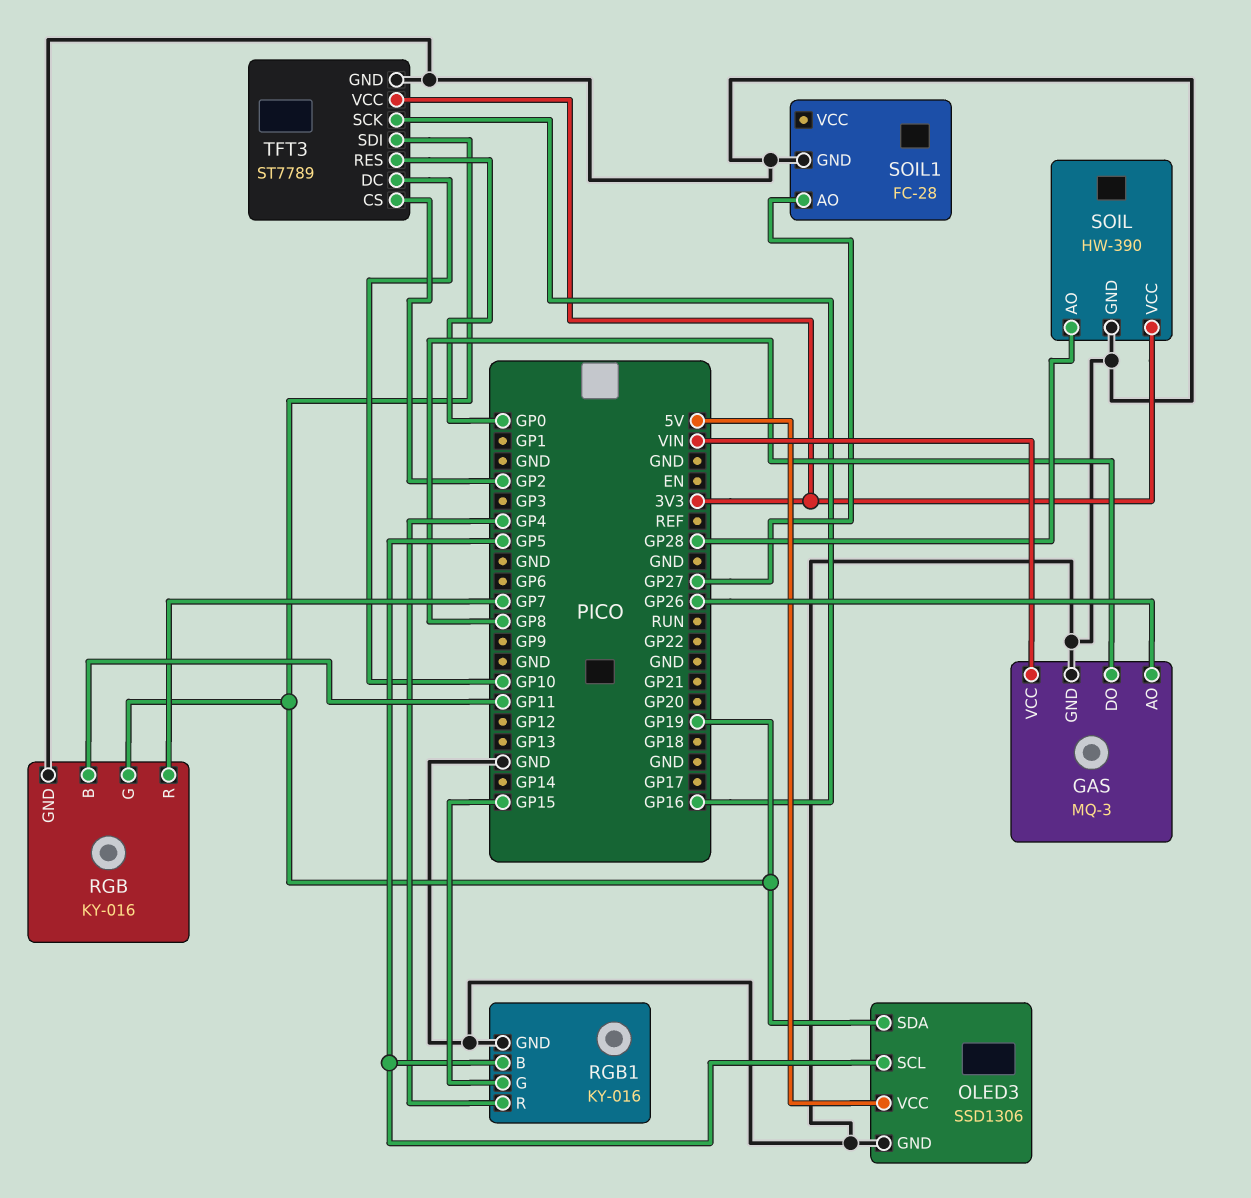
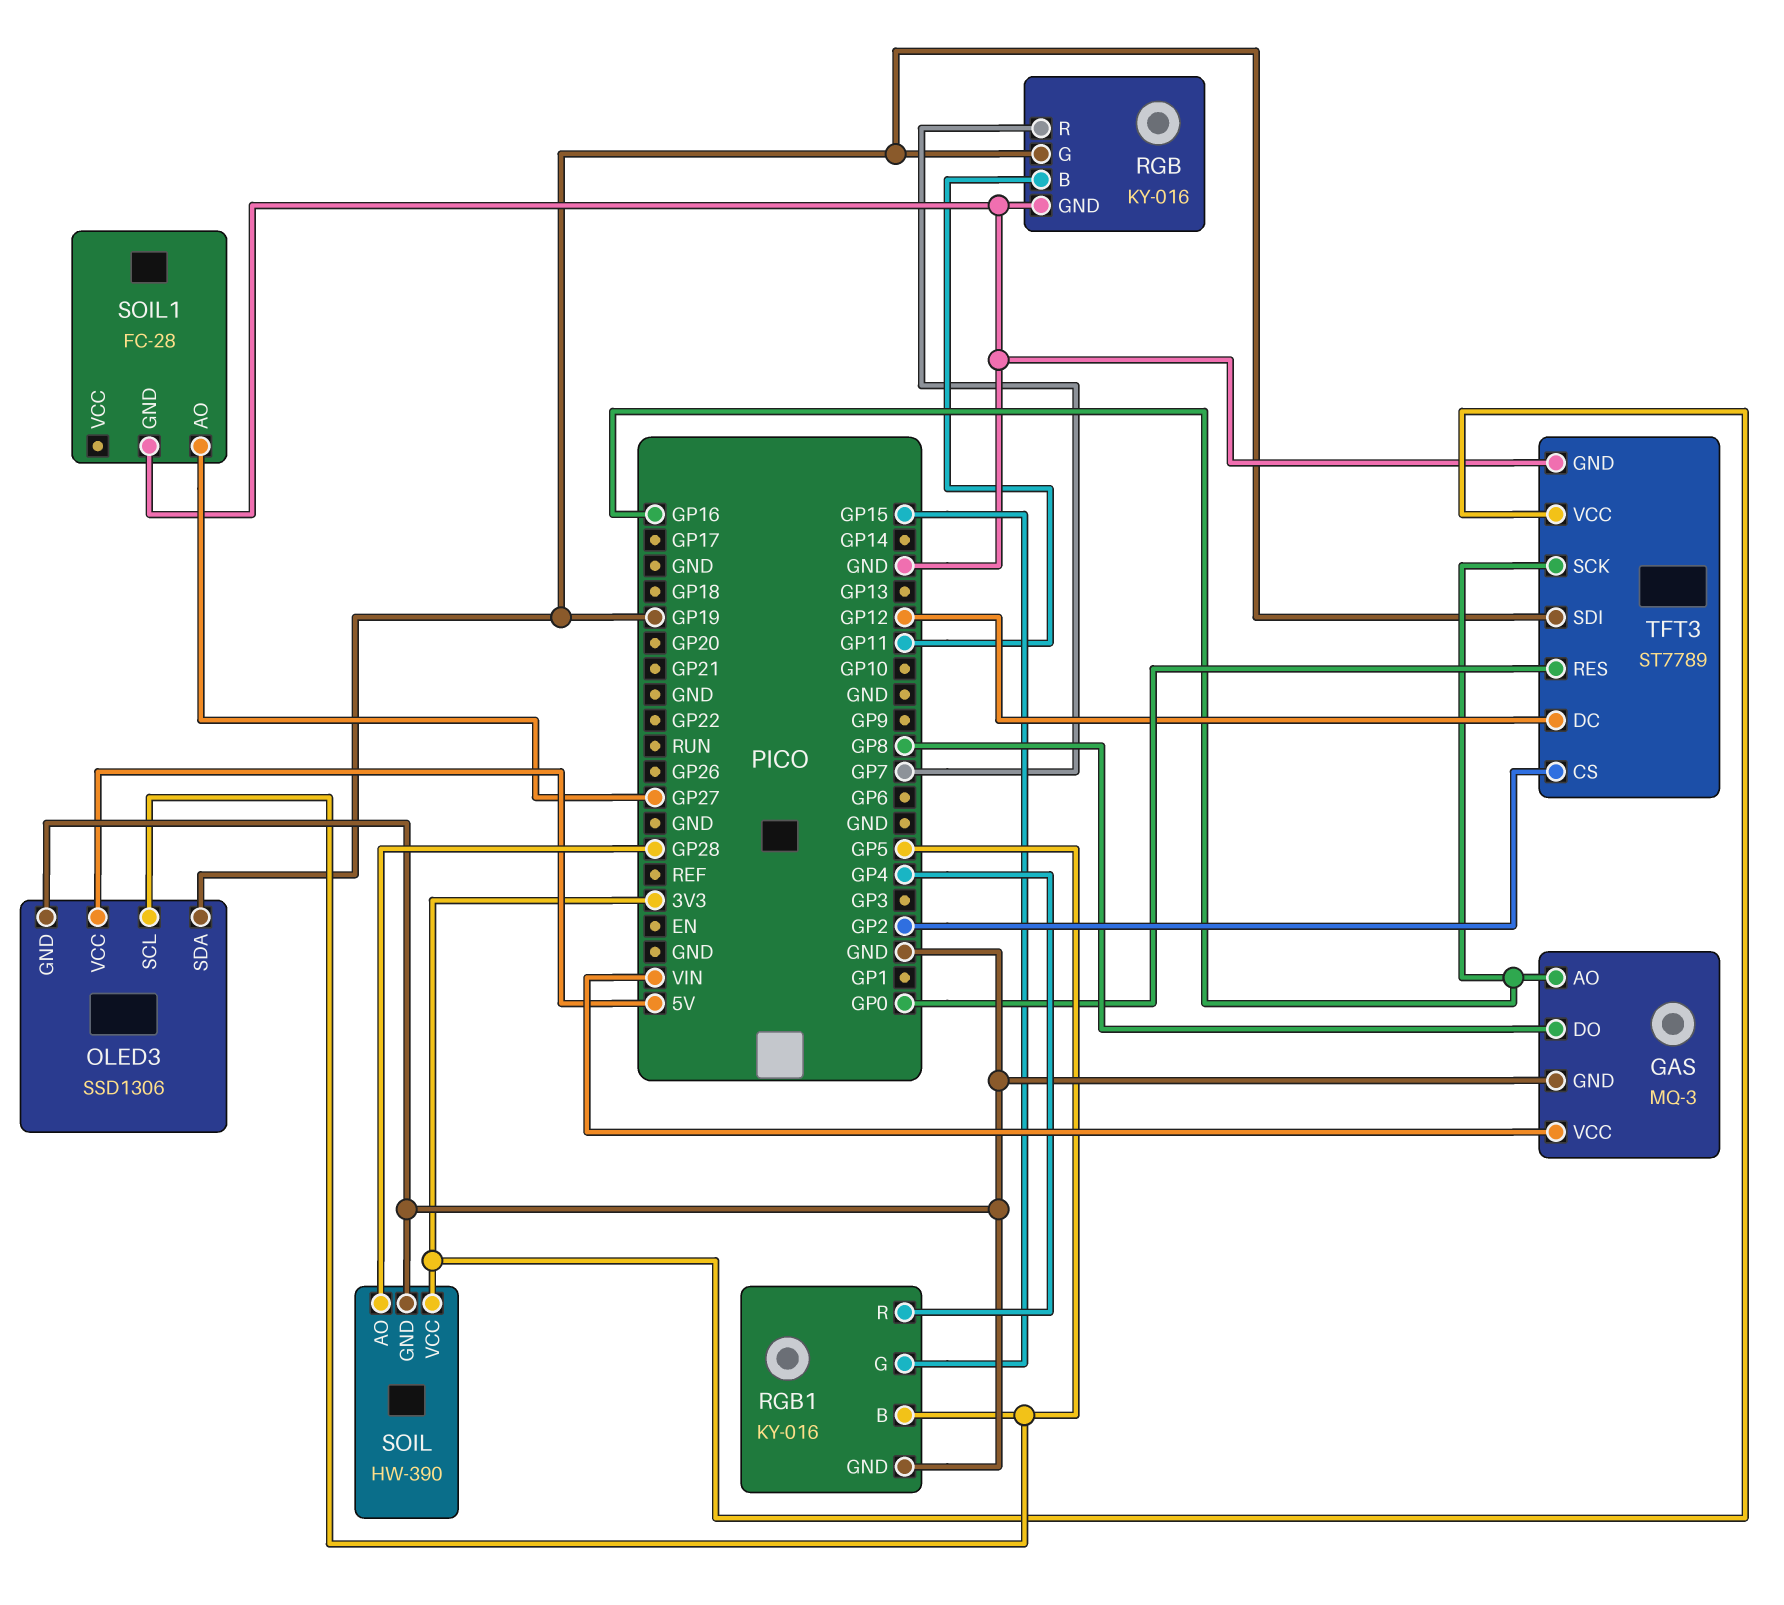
GAS pin AO: GP26 -> GP16
TFT3 pin DC: GP10 -> GP12

